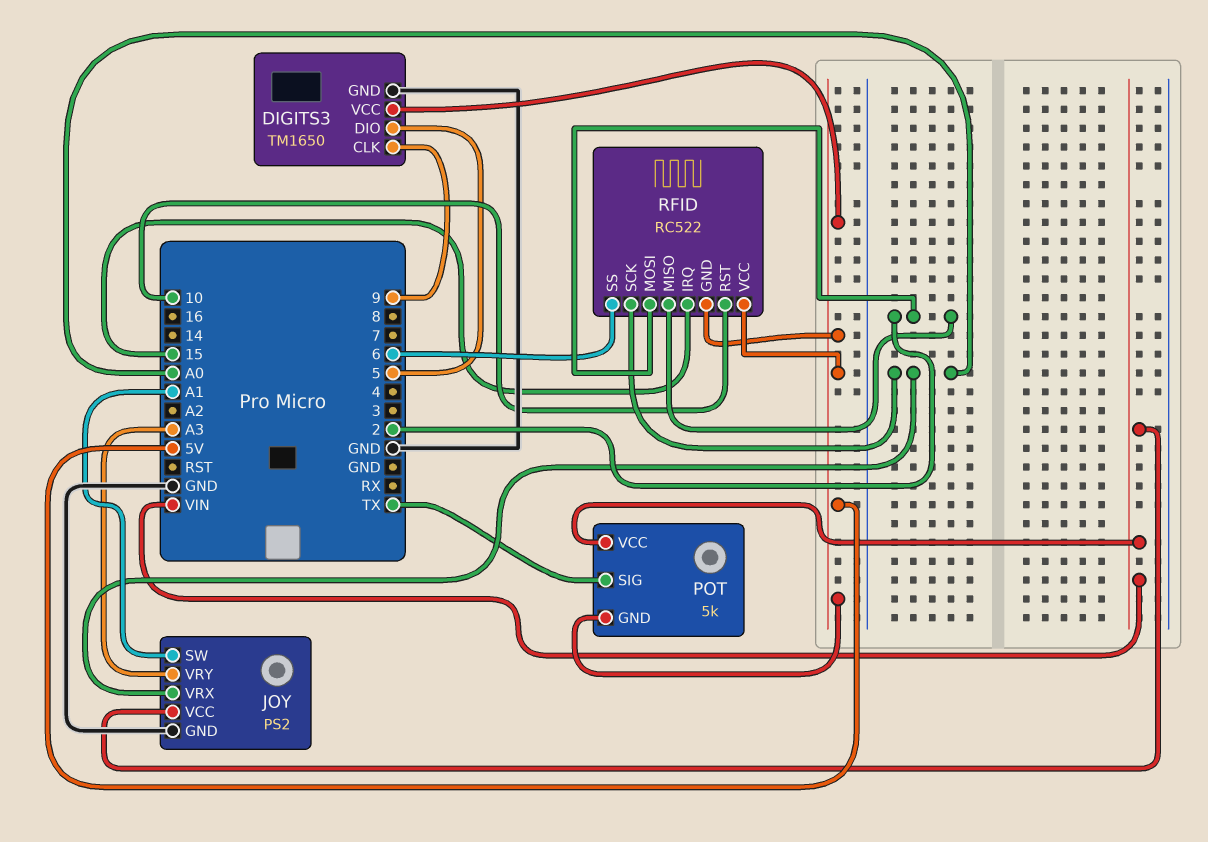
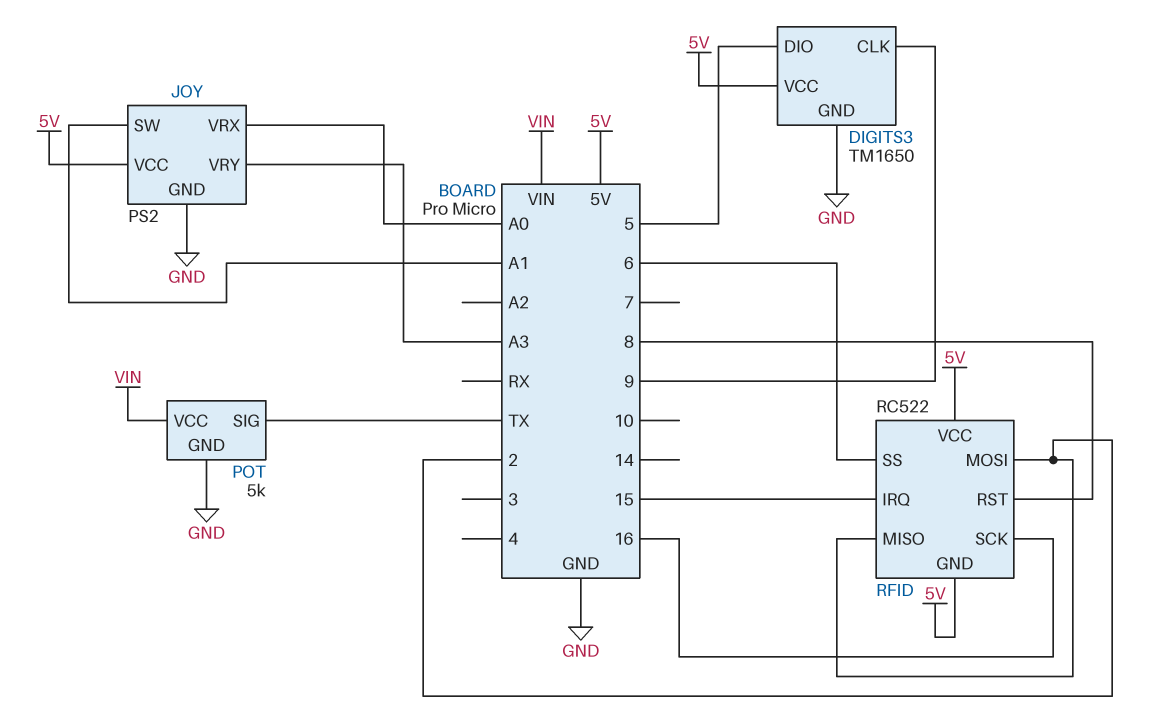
JOY pin VCC: VIN -> 5V
POT pin GND: 5V -> GND
RFID pin RST: 10 -> 8
RFID pin SCK: A0 -> 16

